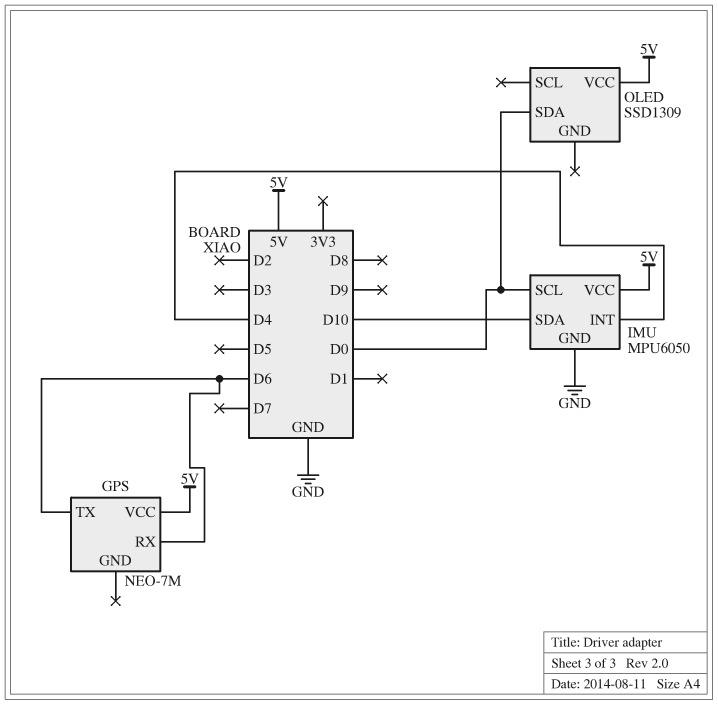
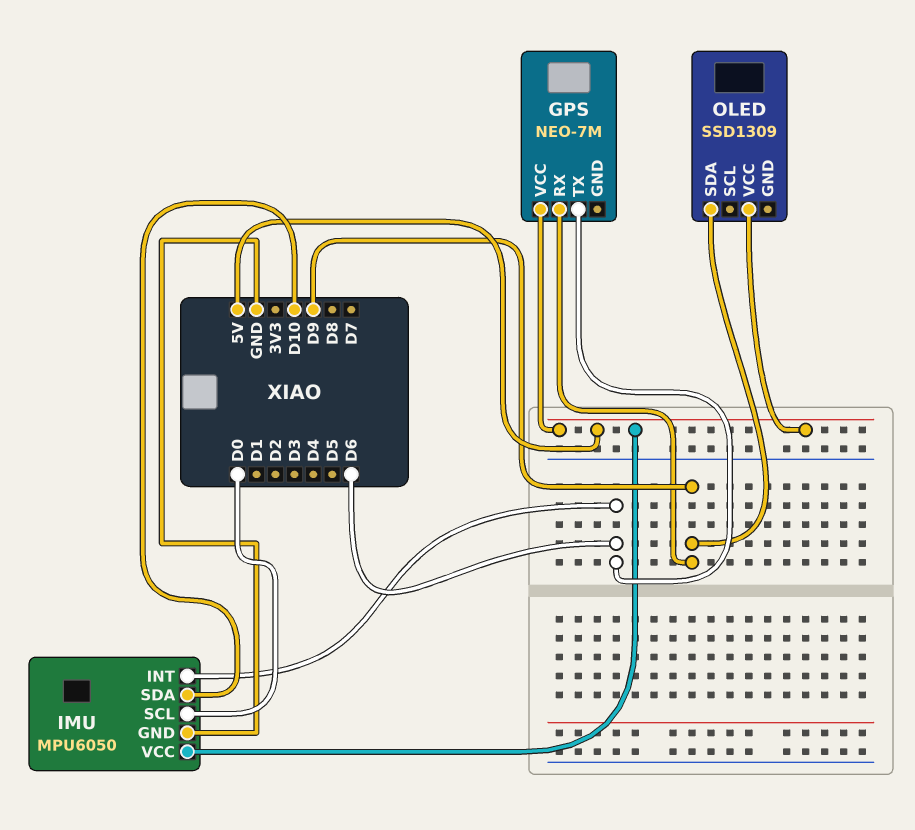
GPS pin RX: D6 -> D9
IMU pin INT: D4 -> D6
OLED pin SDA: D0 -> D9

